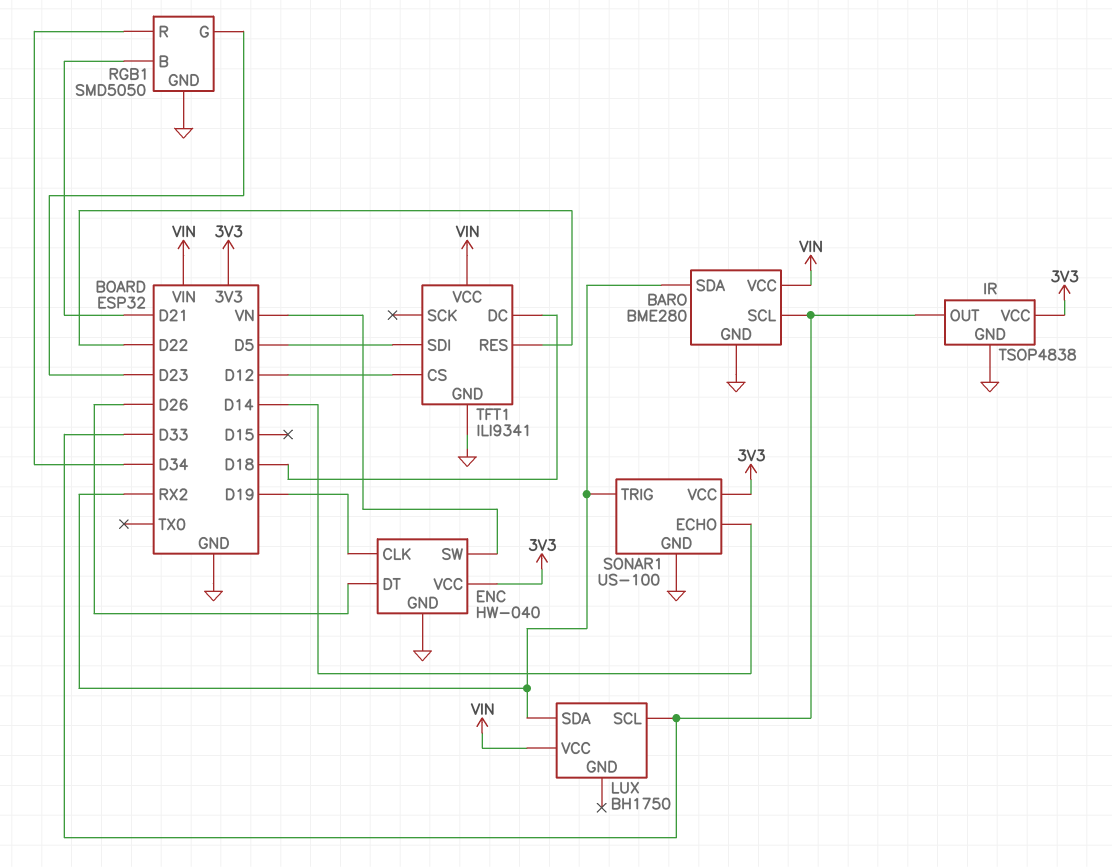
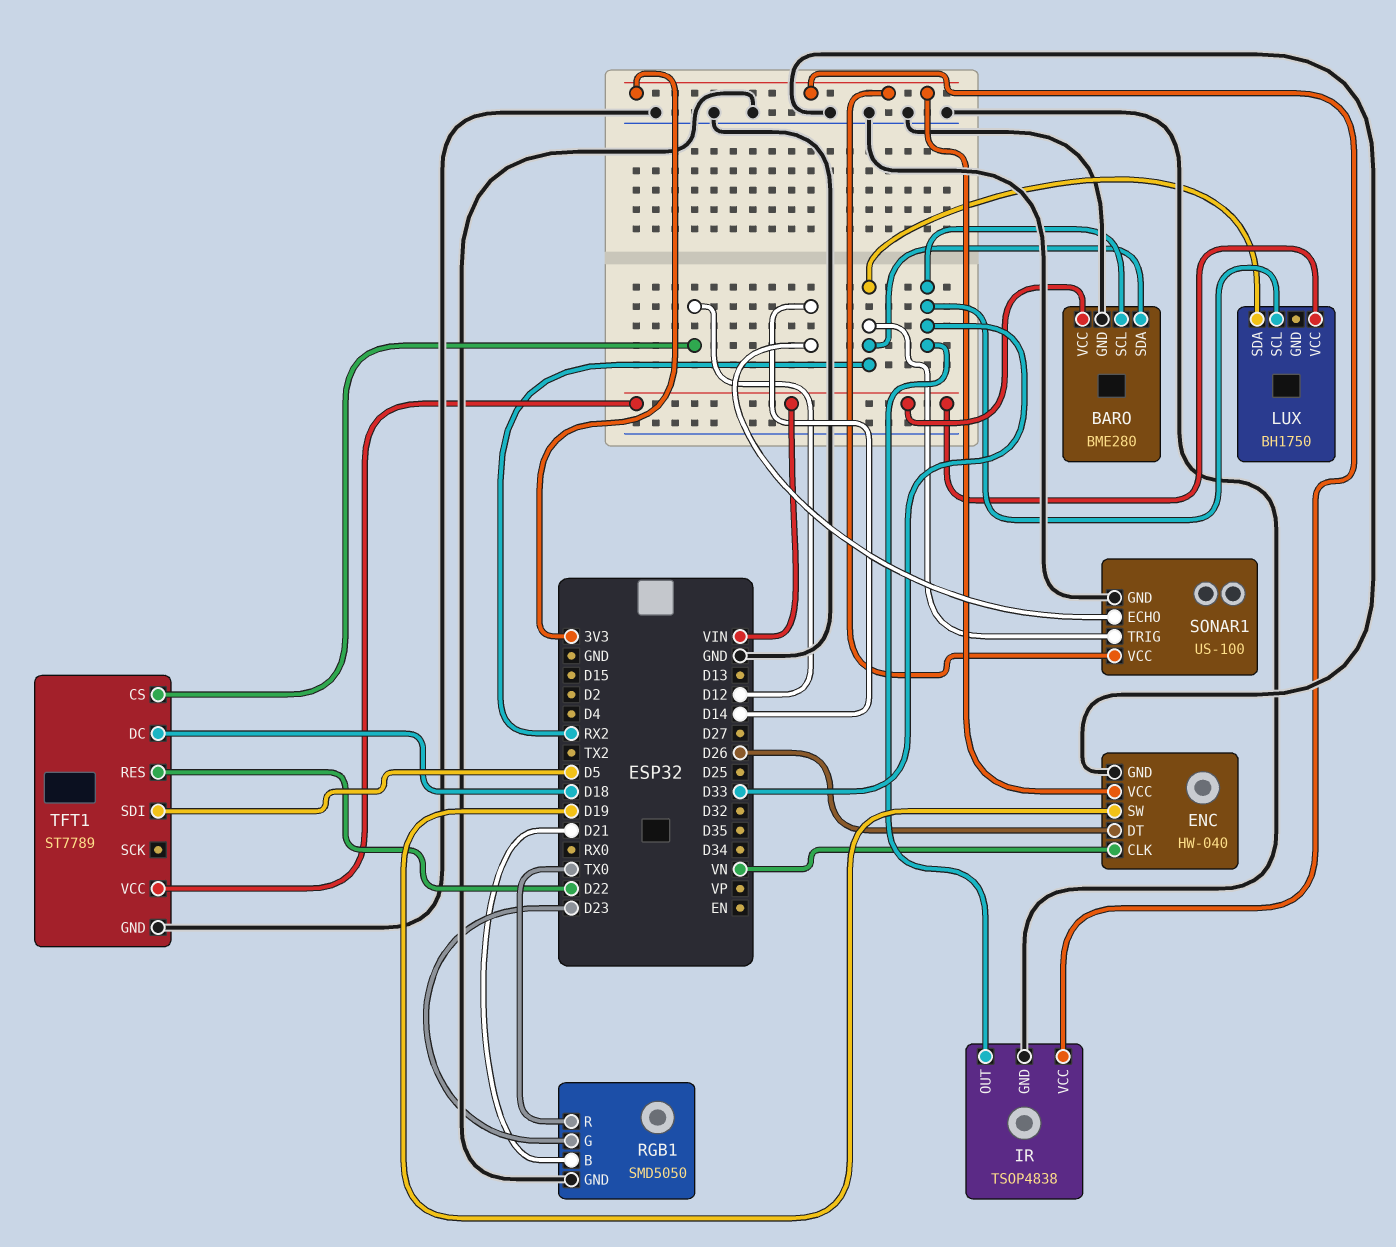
ENC pin CLK: D19 -> VN
ENC pin SW: VN -> D19
RGB1 pin R: D34 -> TX0
TFT1: ILI9341 -> ST7789

